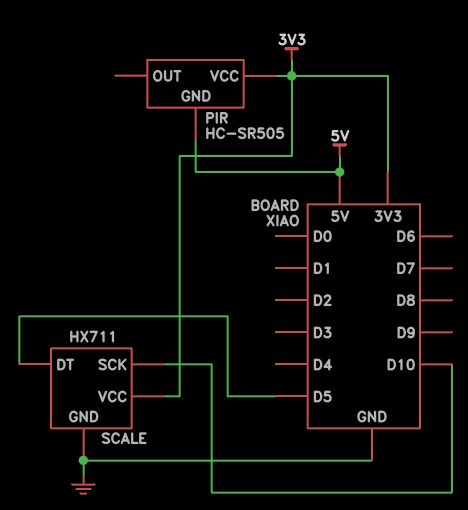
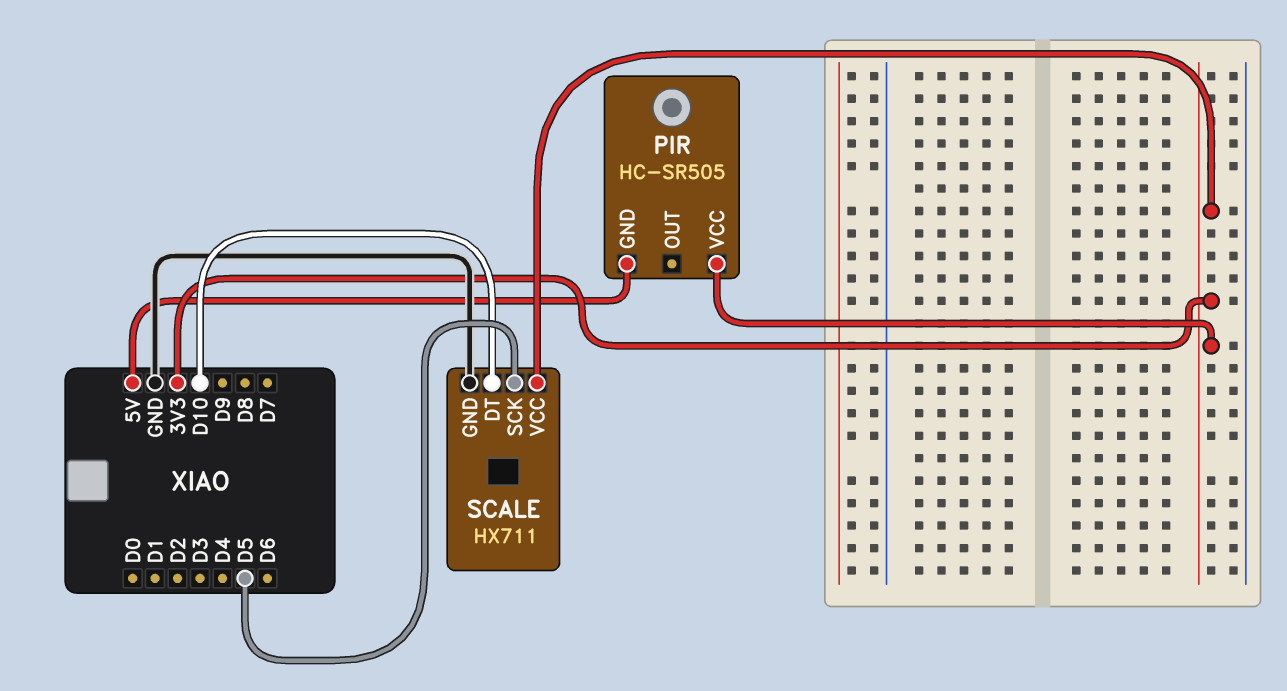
SCALE pin DT: D5 -> D10
SCALE pin SCK: D10 -> D5

